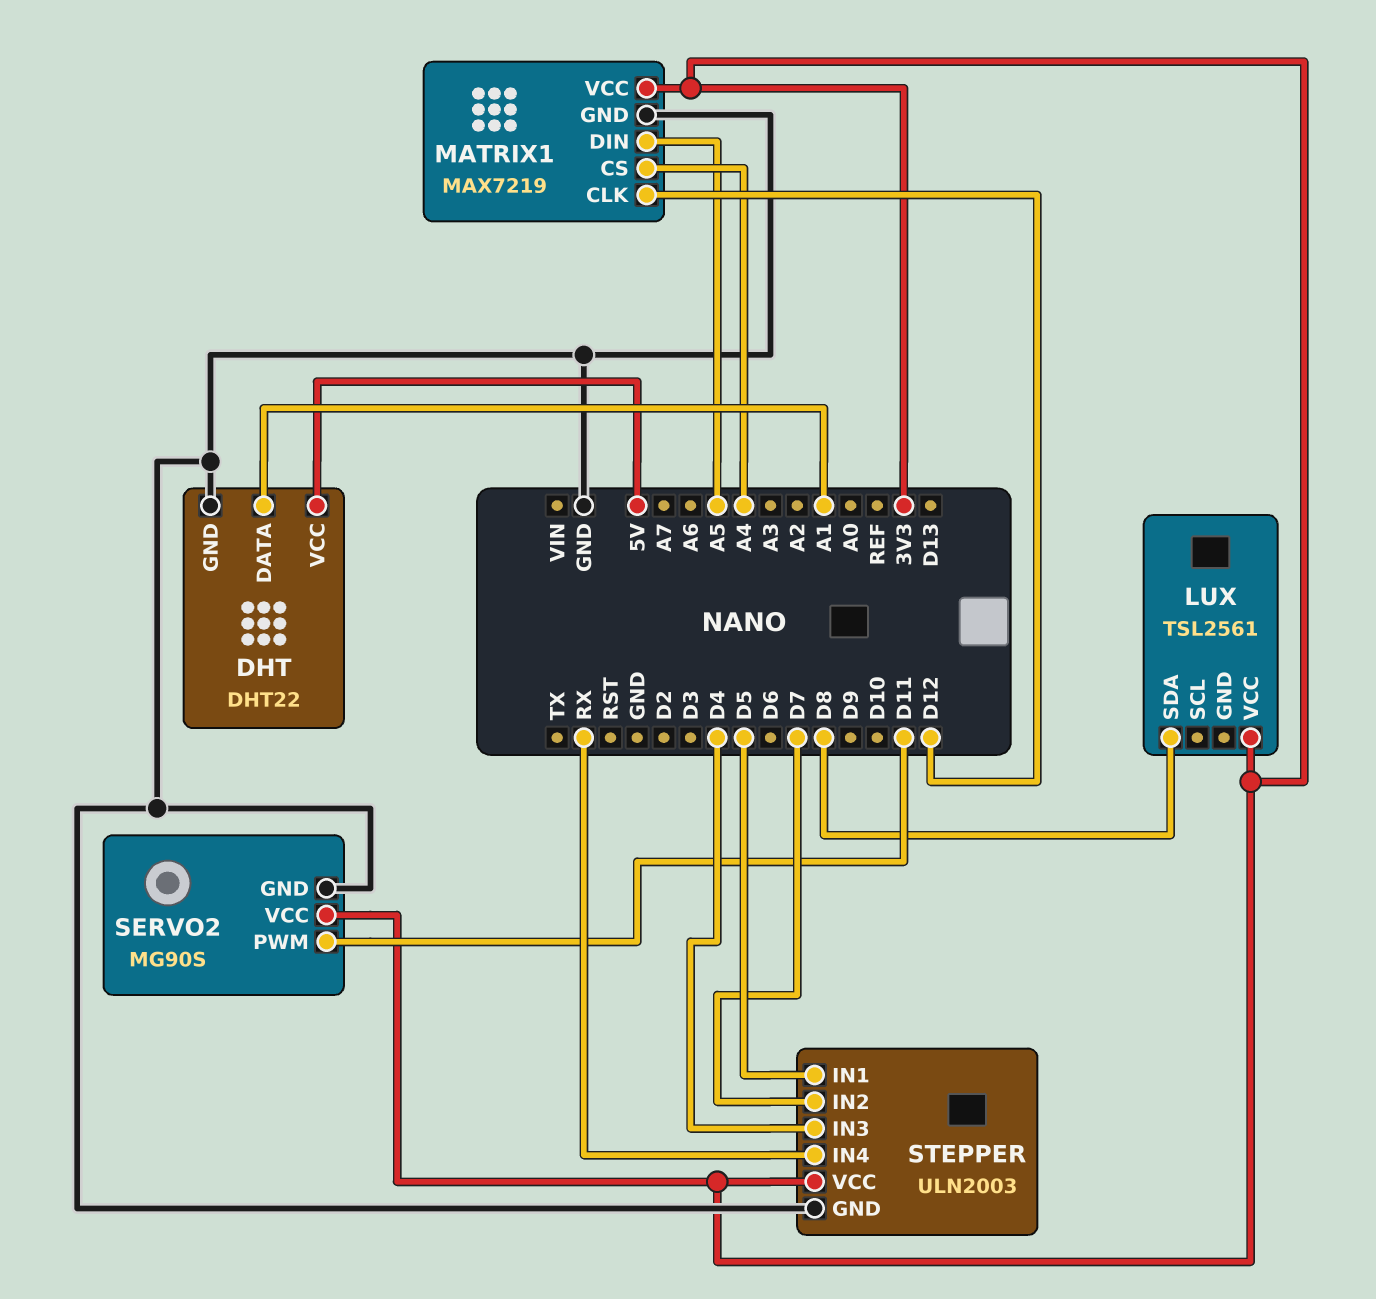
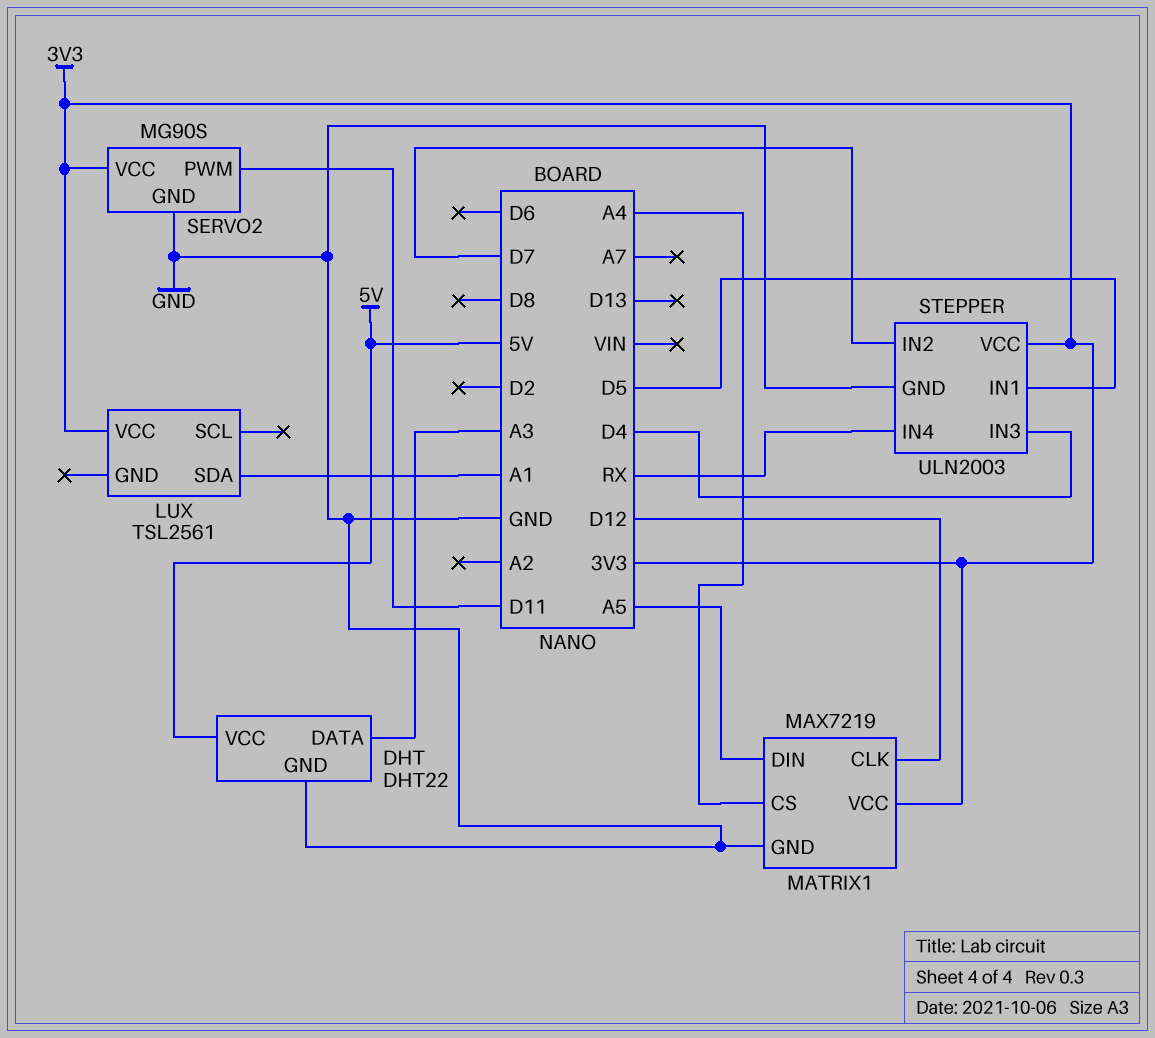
DHT pin DATA: A1 -> A3
LUX pin SDA: D8 -> A1

